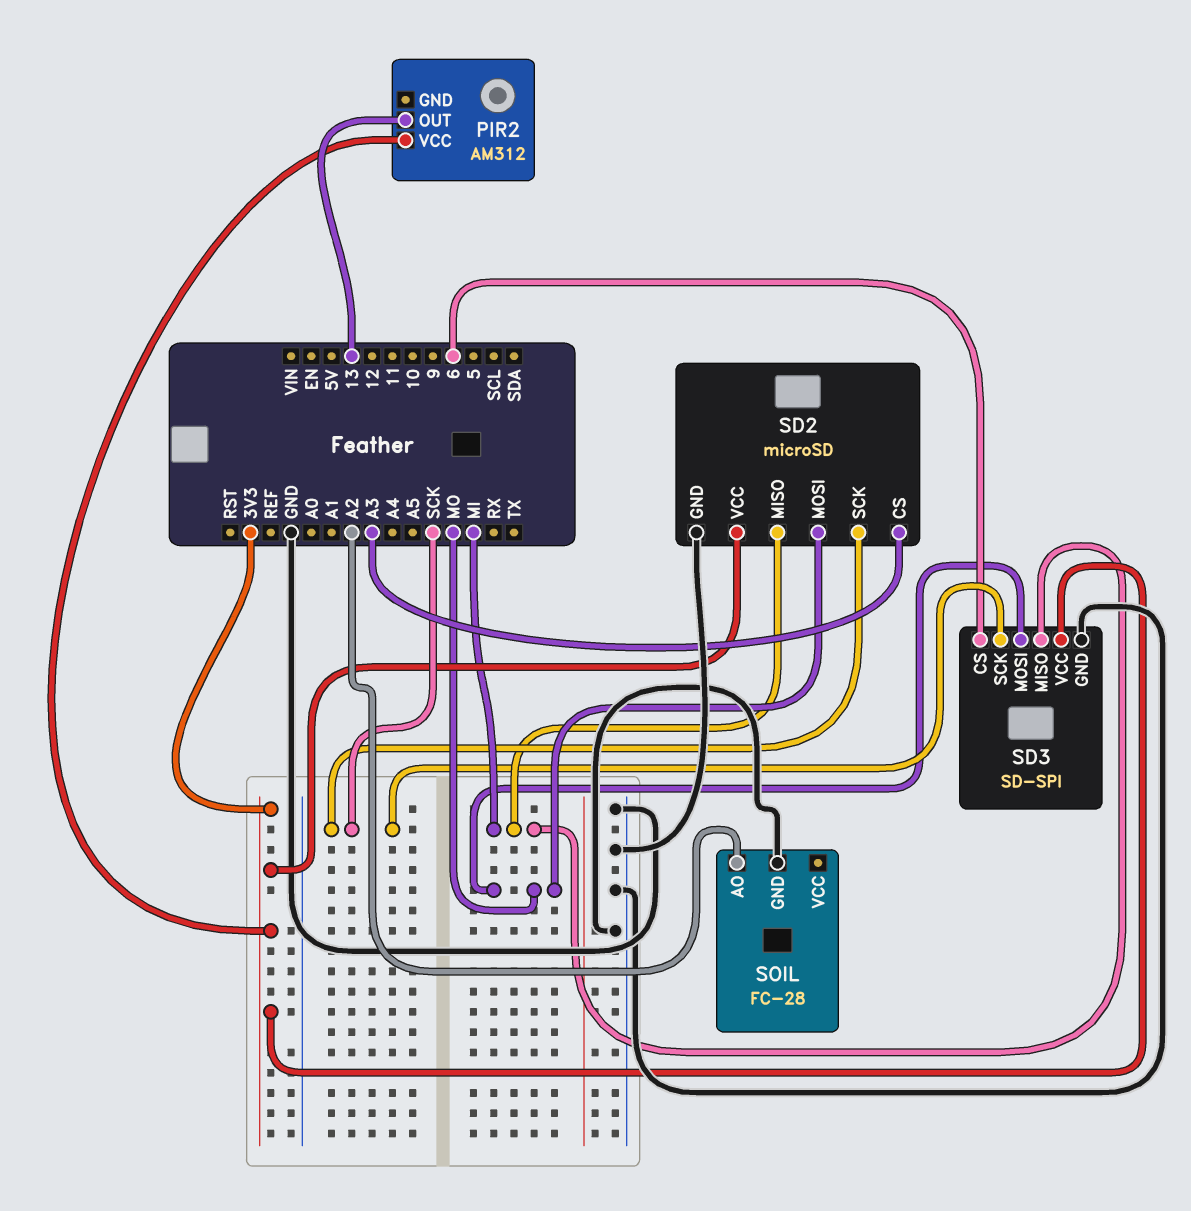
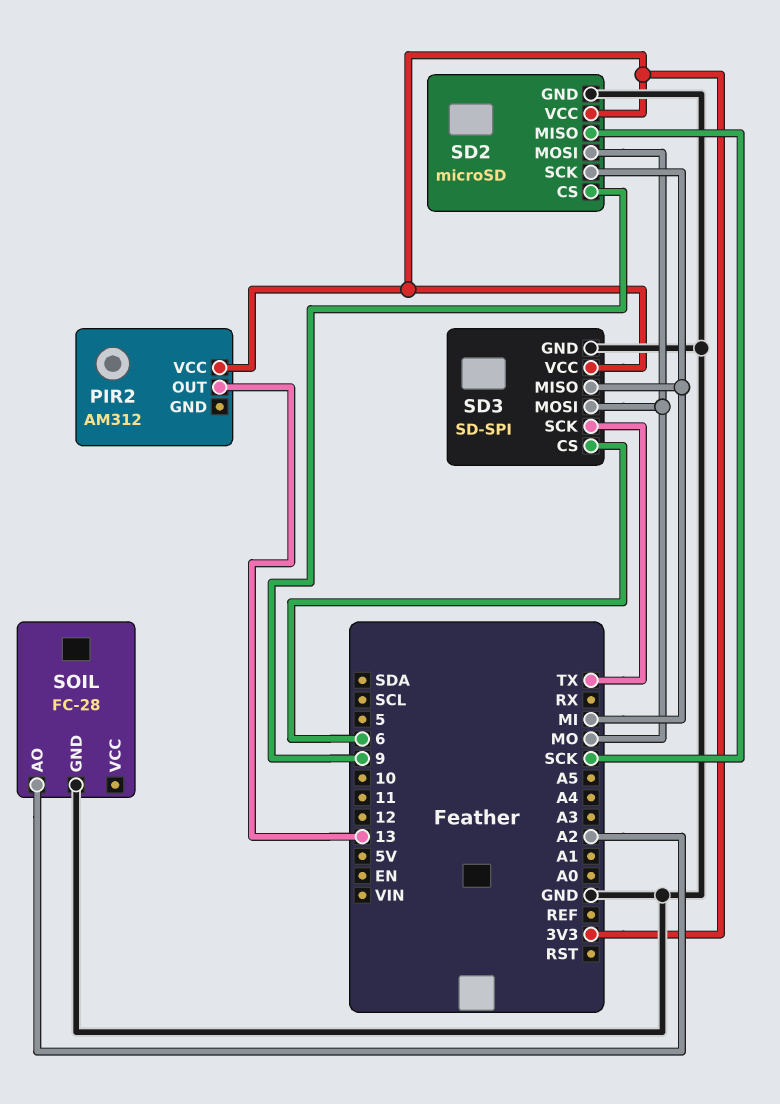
SD2 pin CS: A3 -> 9
SD2 pin MISO: MI -> SCK
SD2 pin SCK: SCK -> MI
SD3 pin SCK: SCK -> TX

